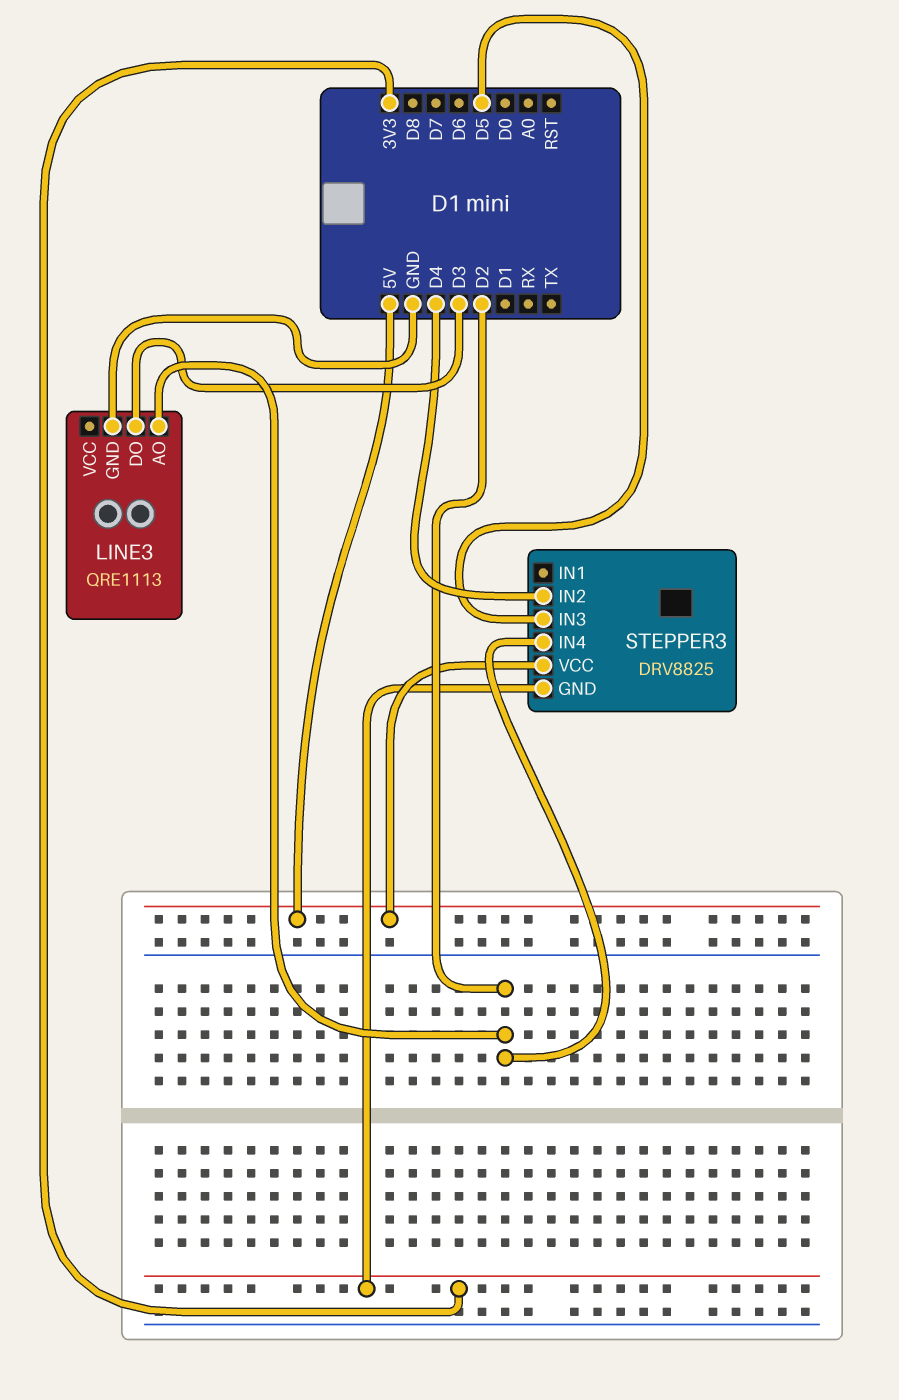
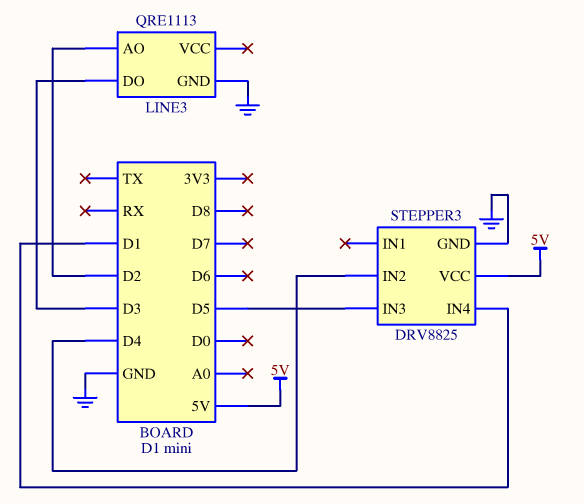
STEPPER3 pin GND: 3V3 -> GND
STEPPER3 pin IN4: D2 -> D1

